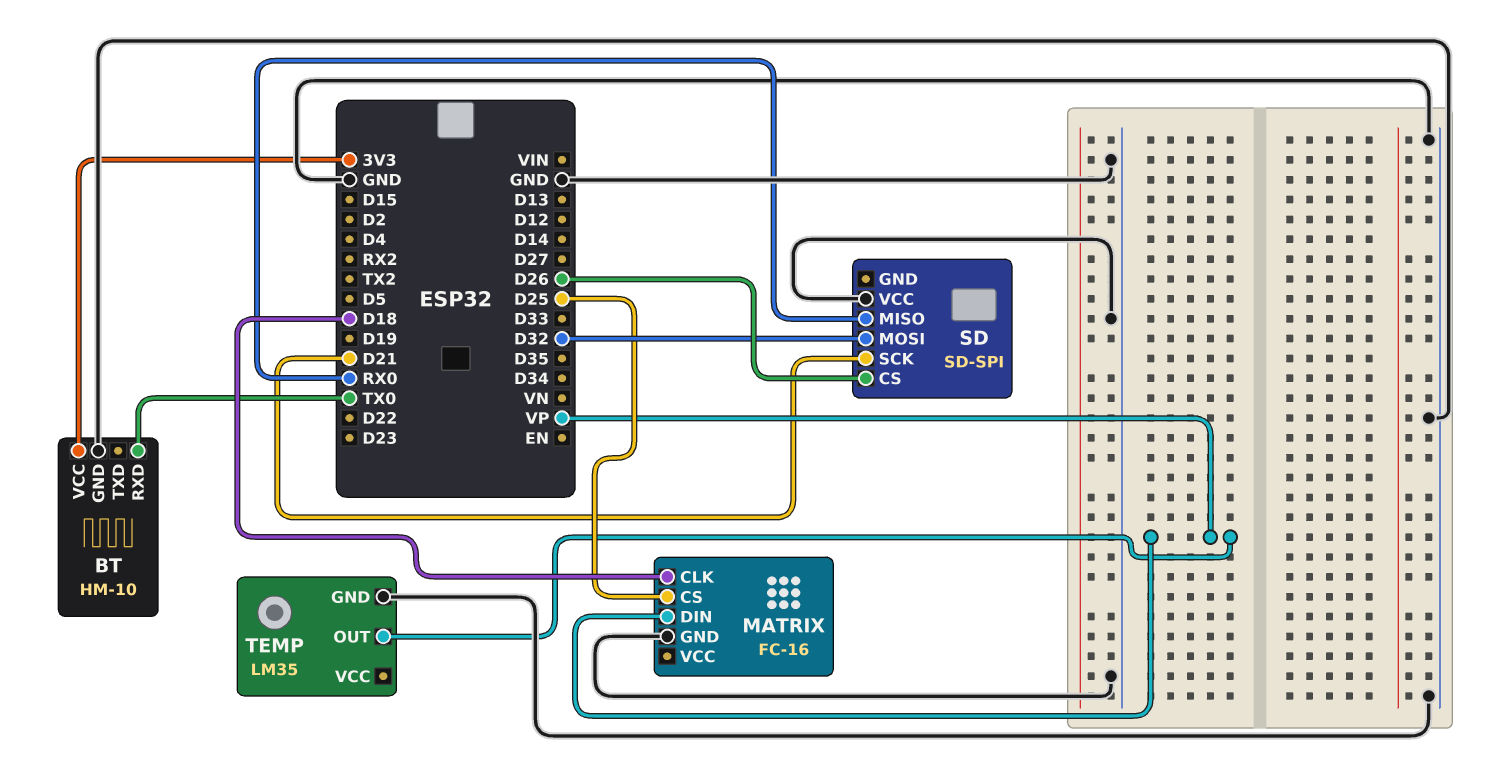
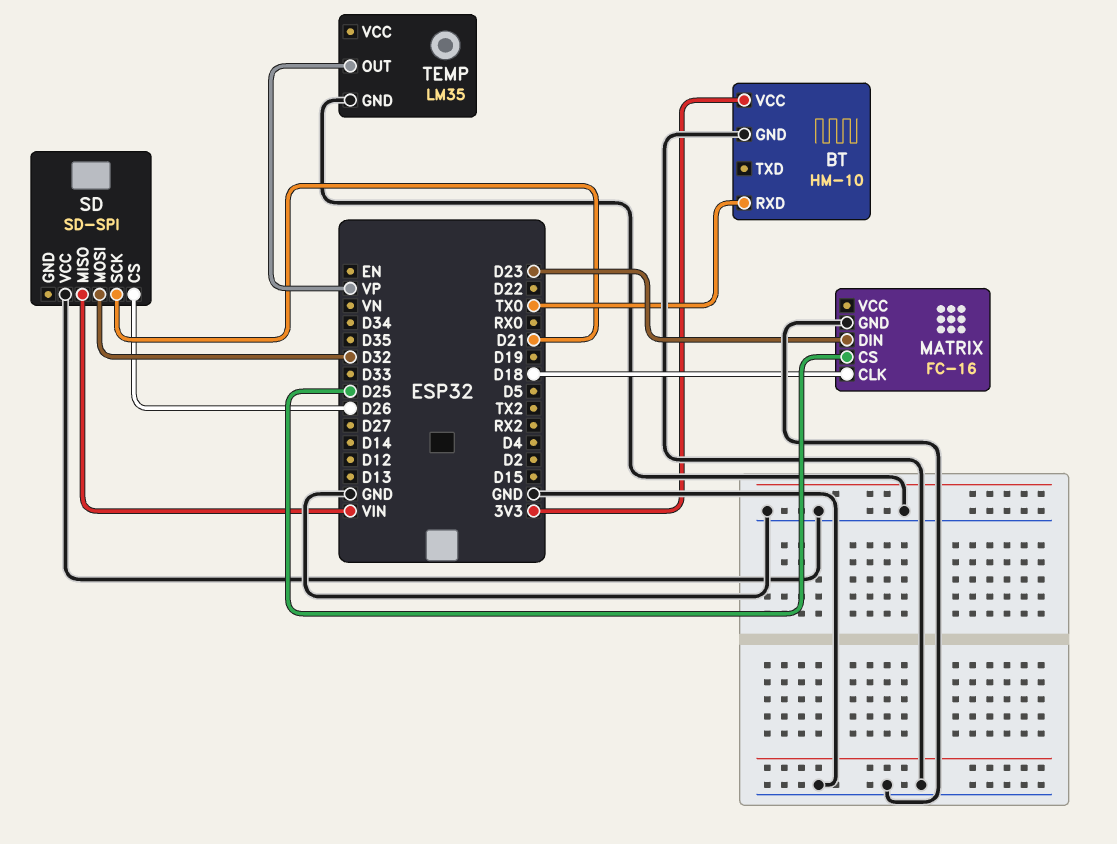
MATRIX pin DIN: VP -> D23
SD pin MISO: RX0 -> VIN

